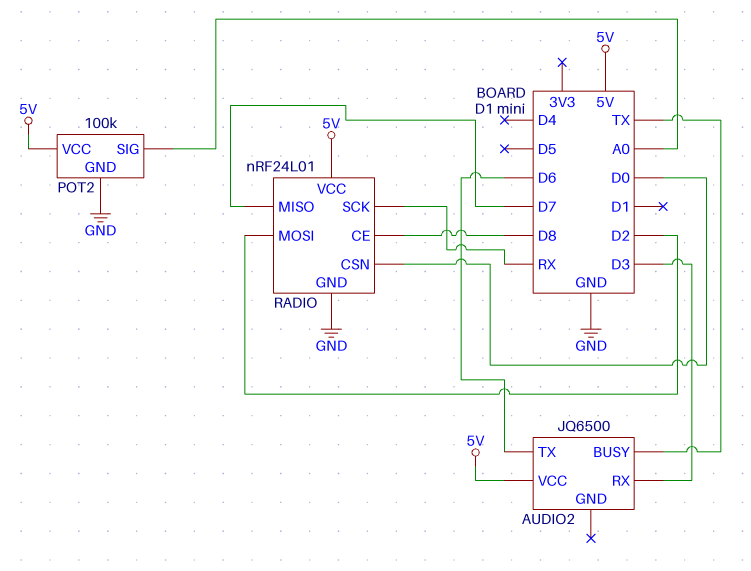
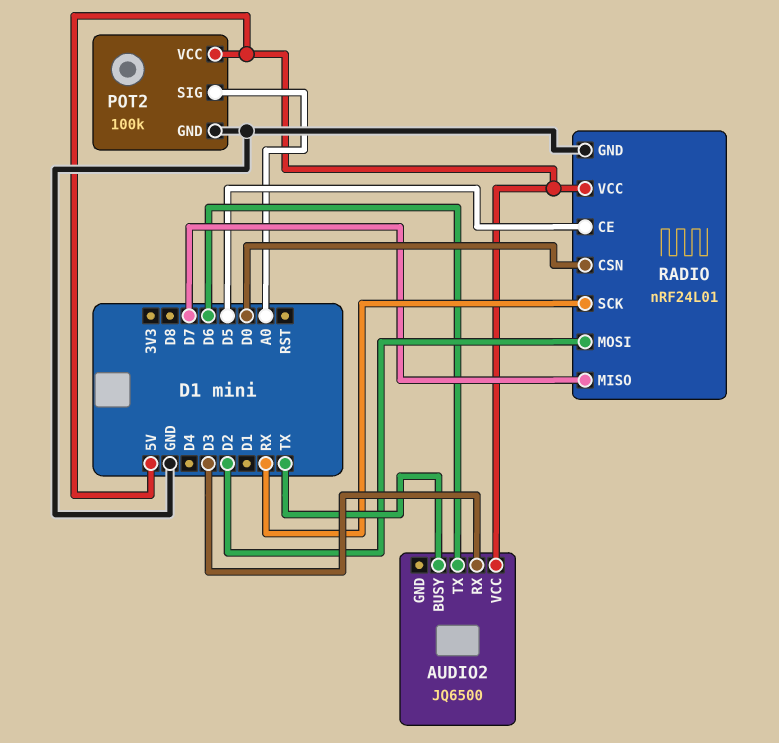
RADIO pin CE: D8 -> D5

